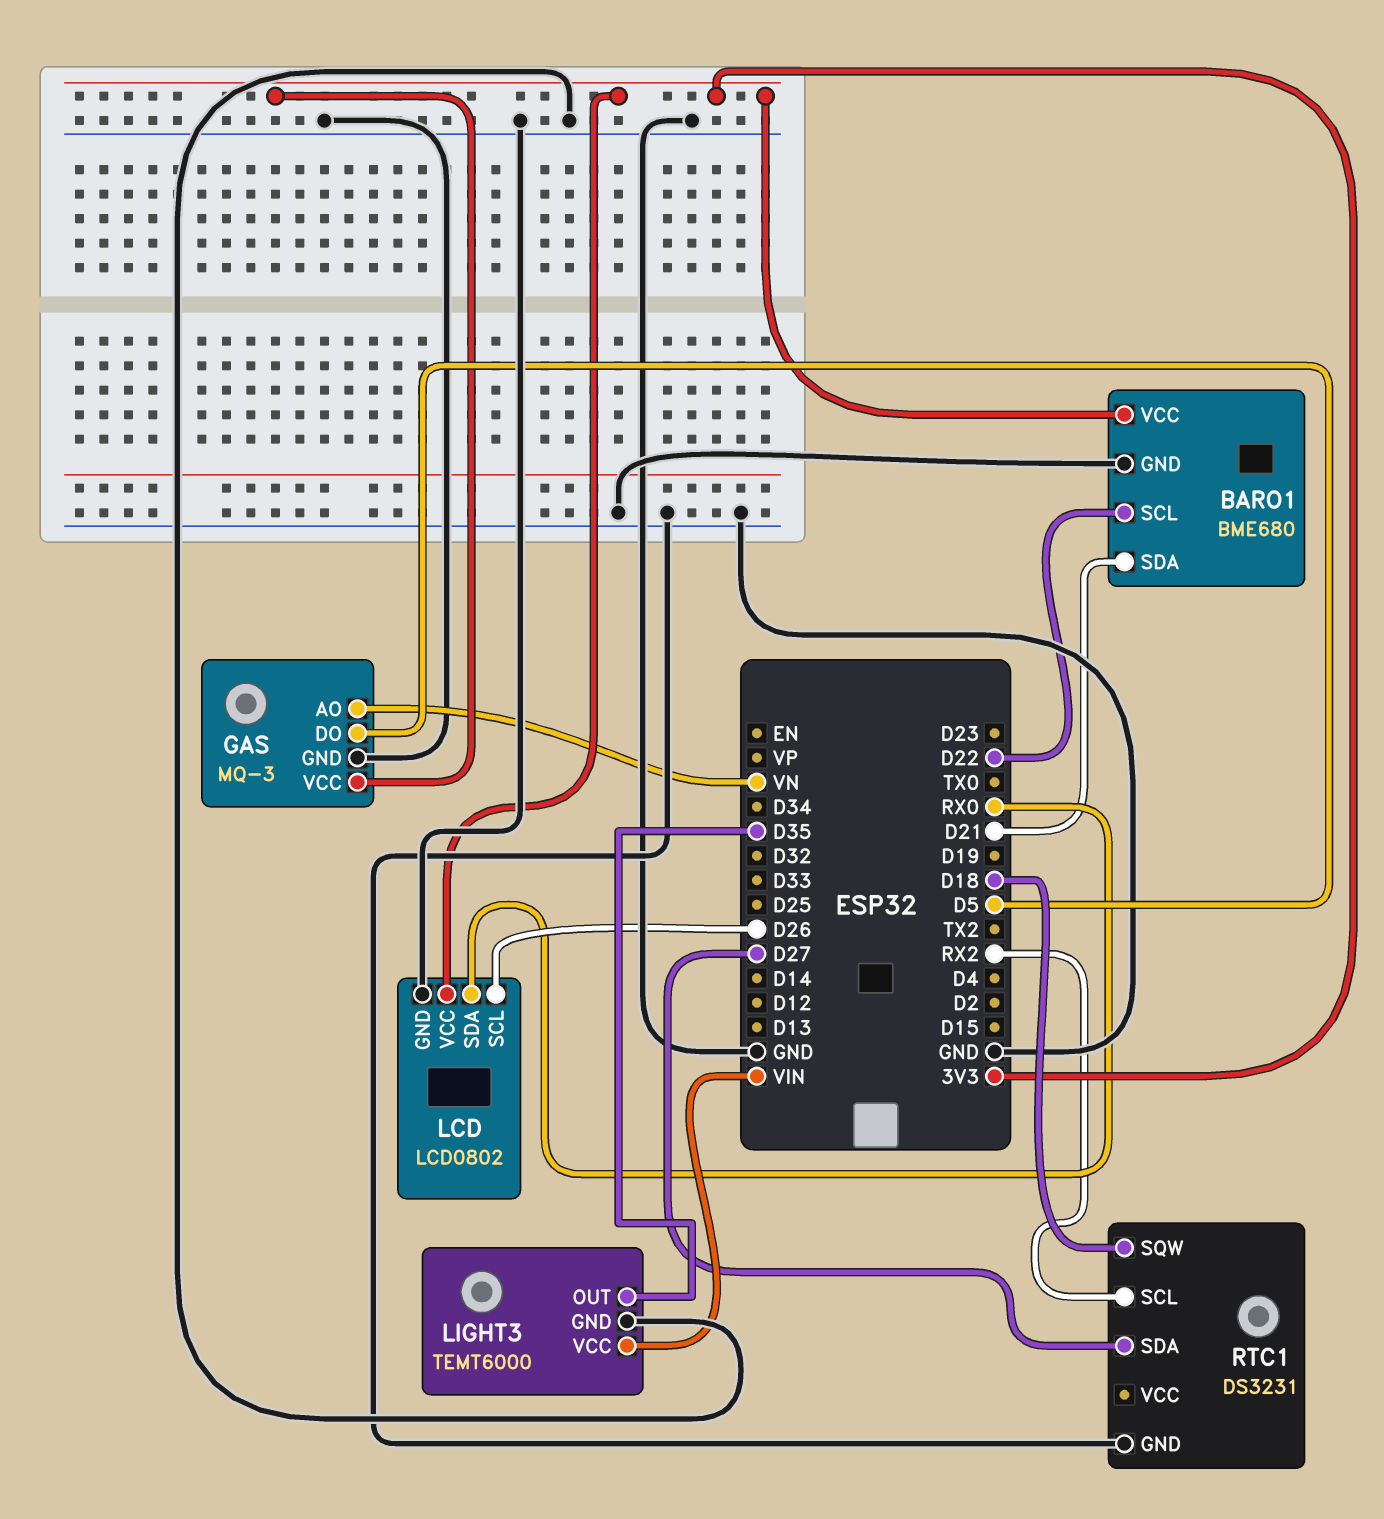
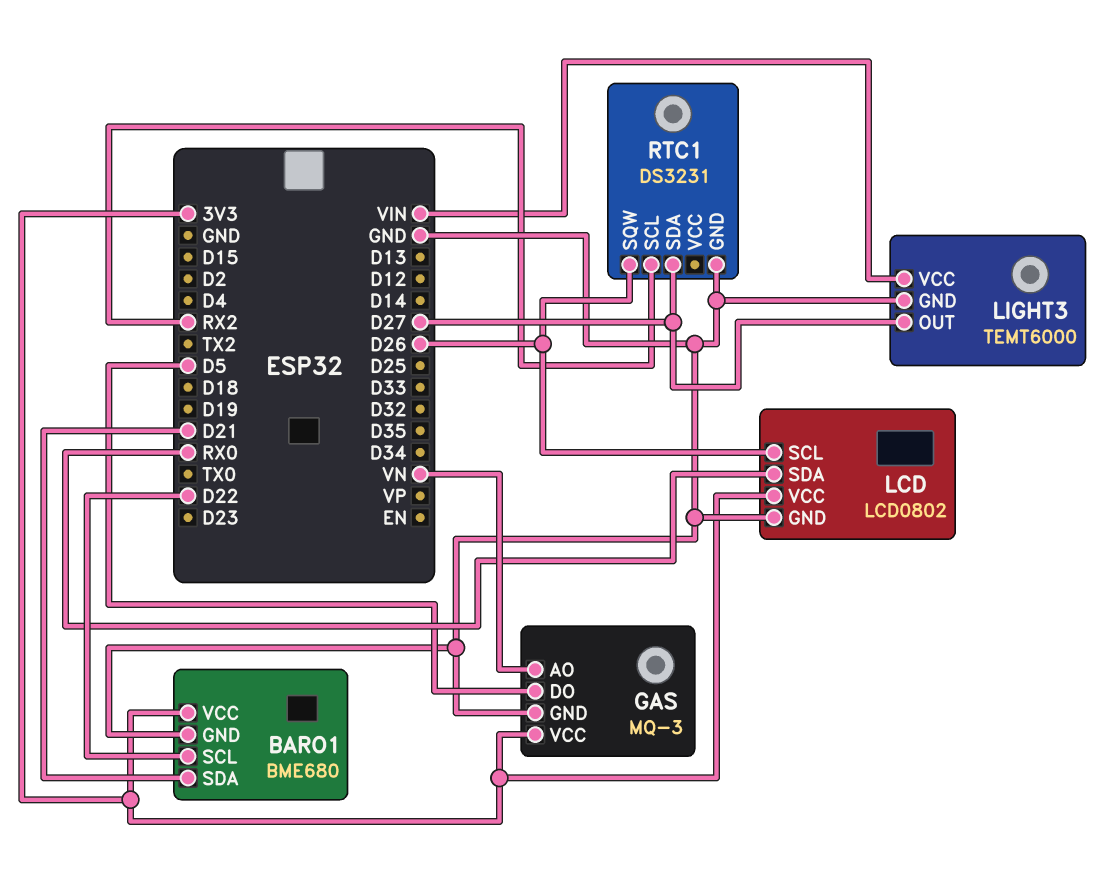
LIGHT3 pin OUT: D35 -> D27
RTC1 pin SQW: D18 -> D26

